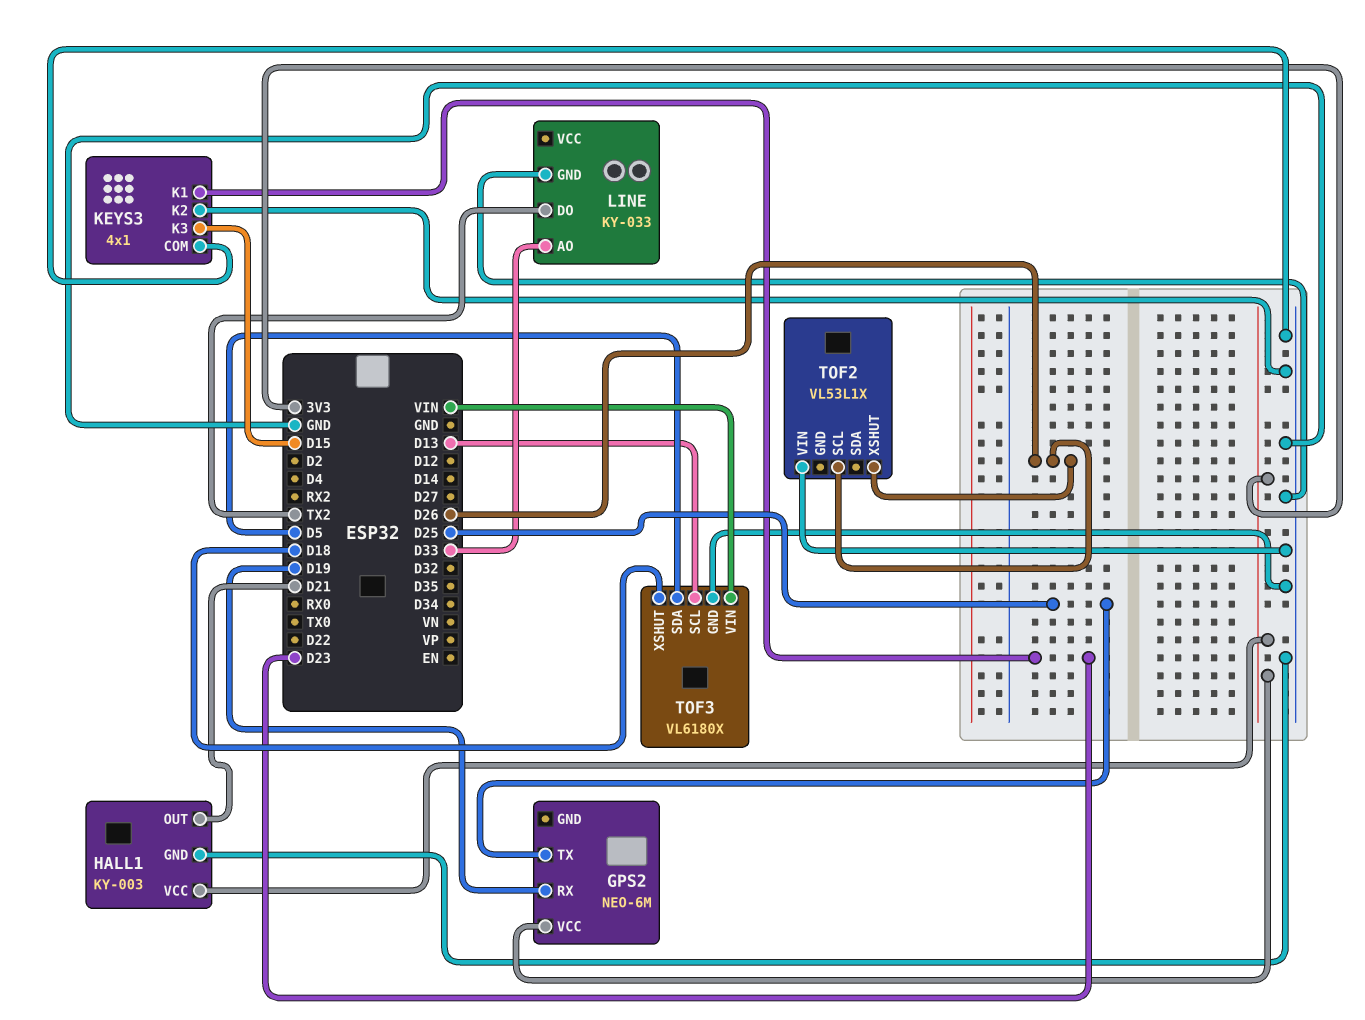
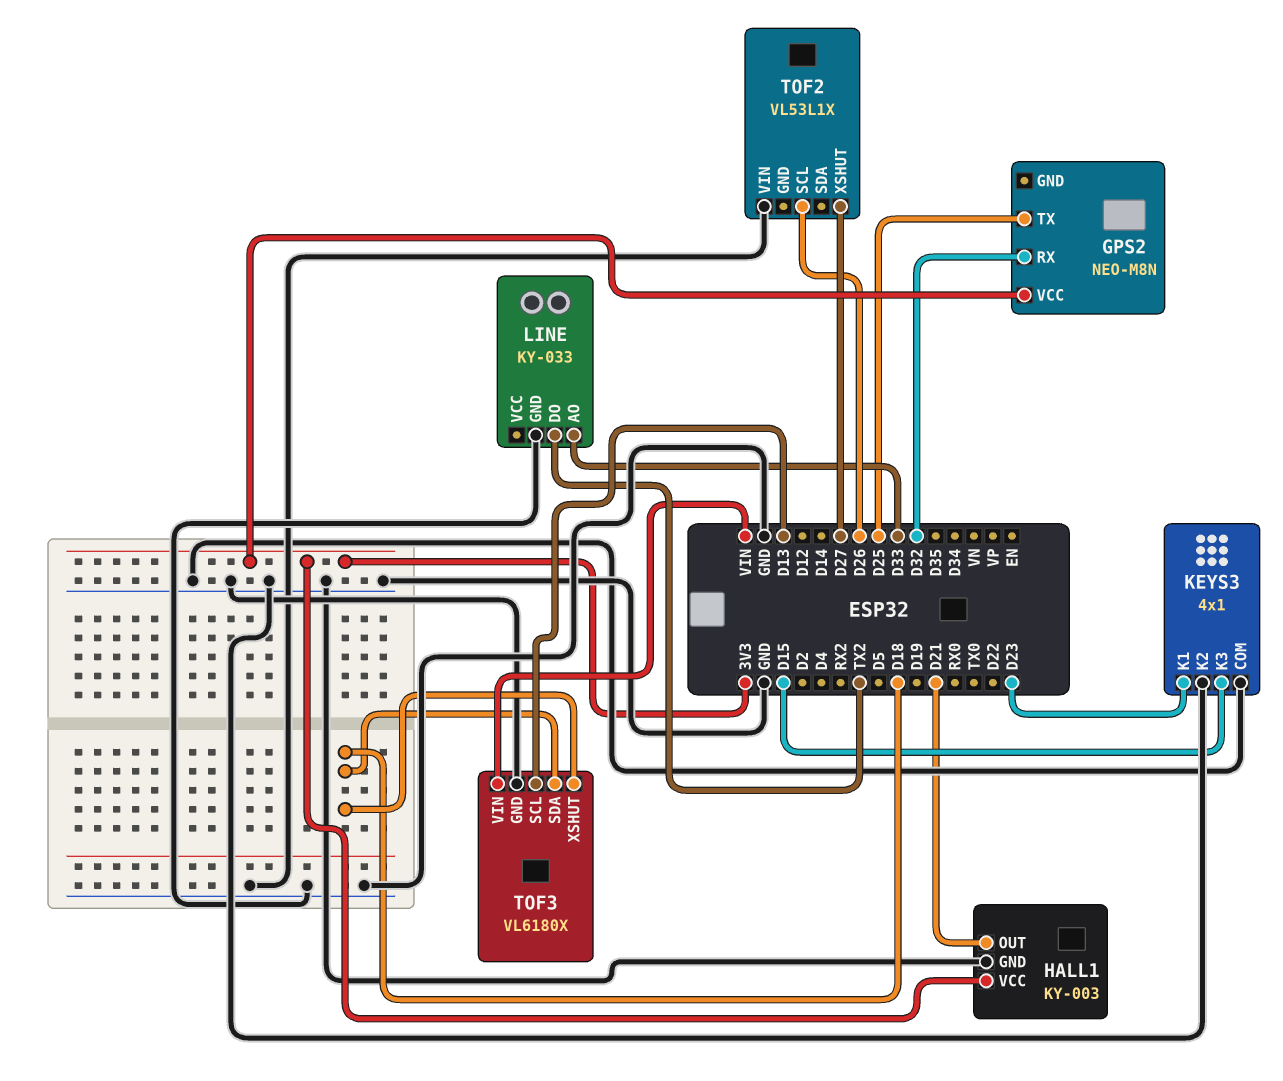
GPS2: NEO-6M -> NEO-M8N
GPS2 pin RX: D19 -> D32
TOF2 pin XSHUT: D26 -> D27
TOF3 pin SDA: D5 -> D18

